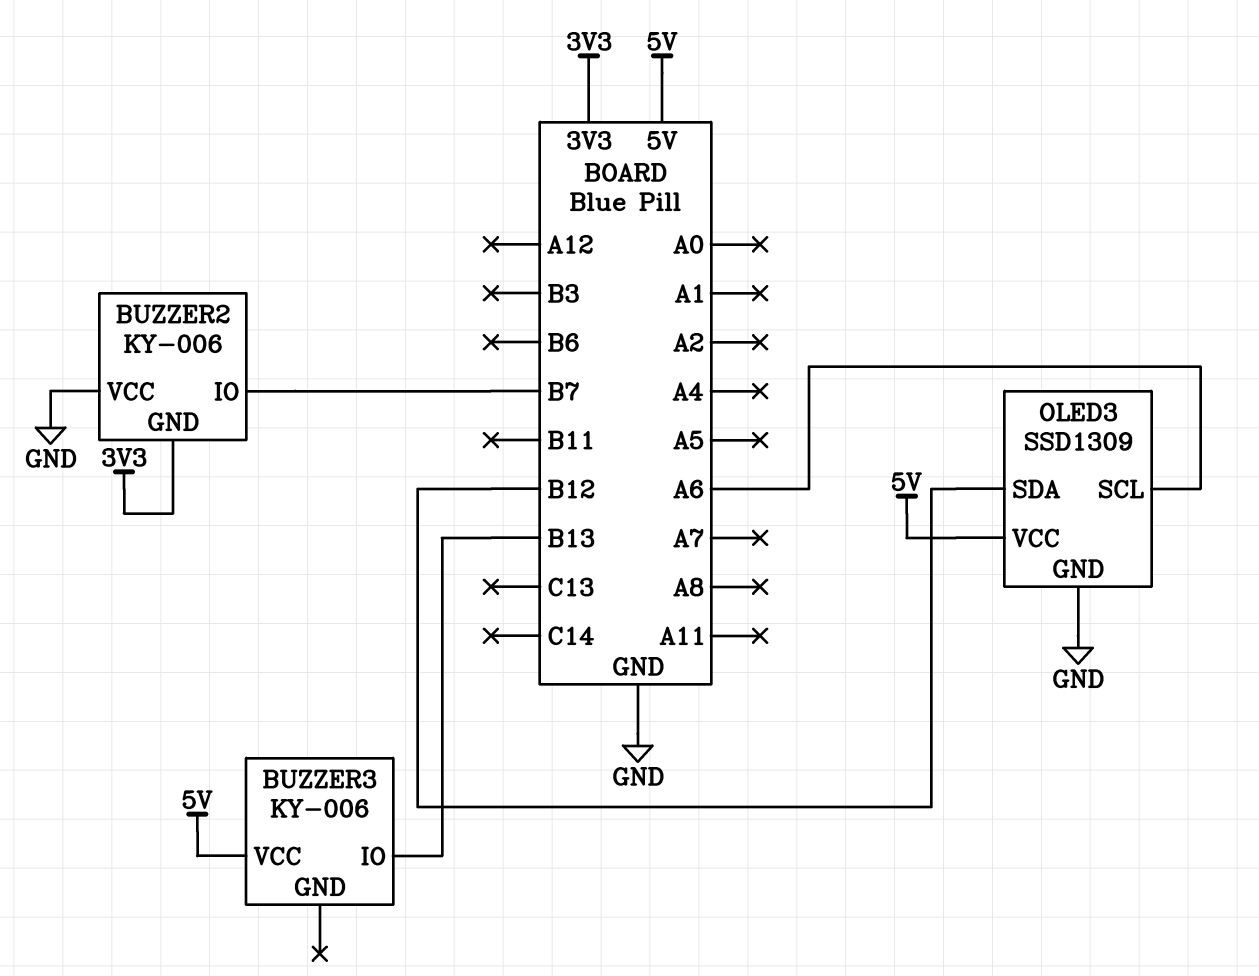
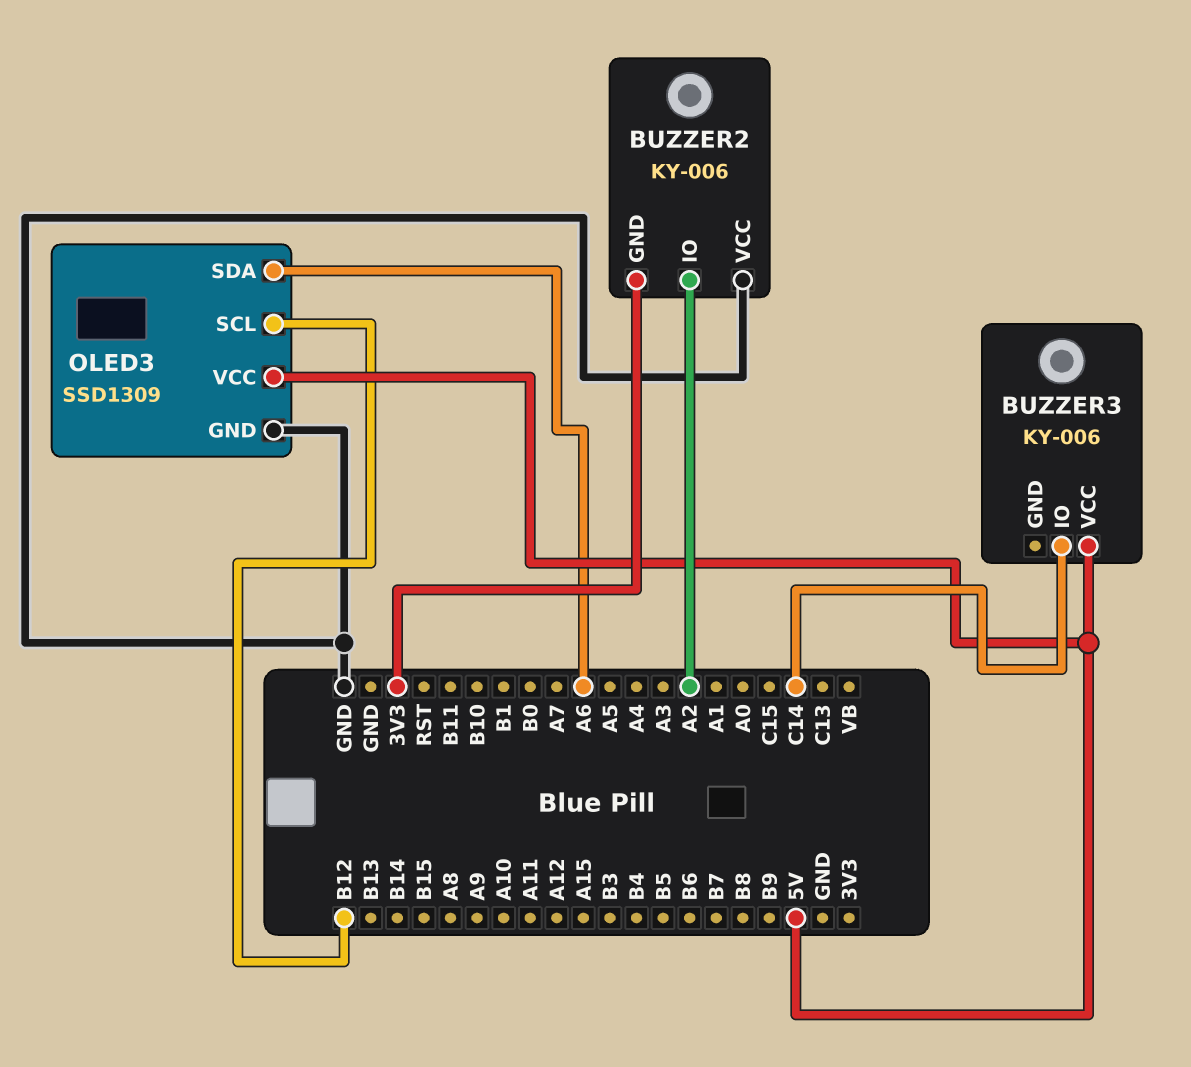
BUZZER2 pin IO: B7 -> A2
BUZZER3 pin IO: B13 -> C14
OLED3 pin SCL: A6 -> B12
OLED3 pin SDA: B12 -> A6

